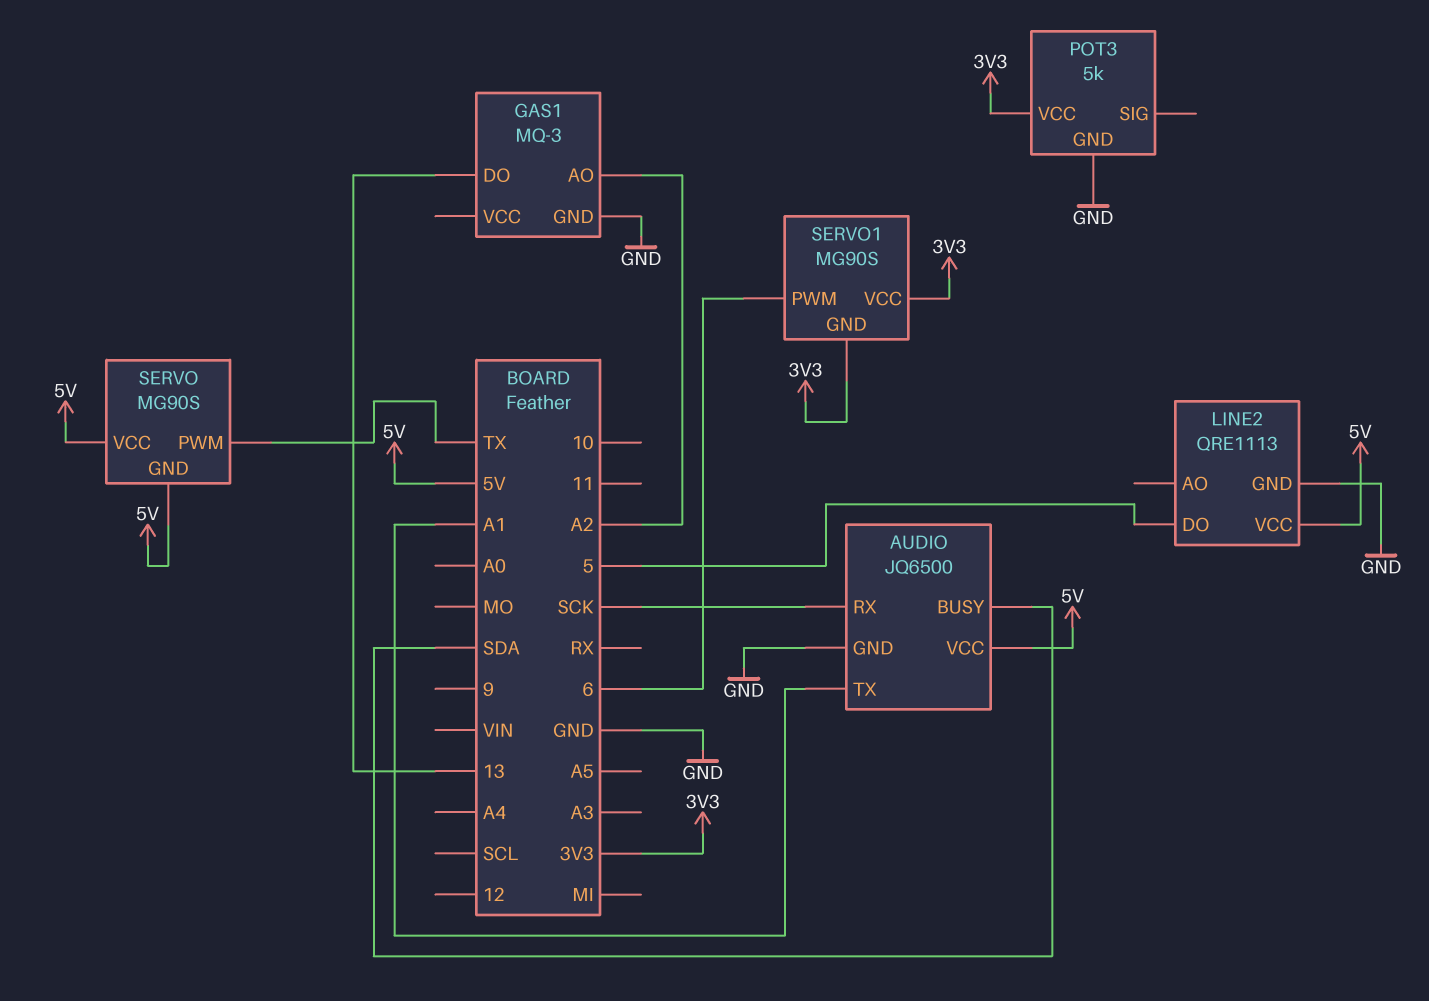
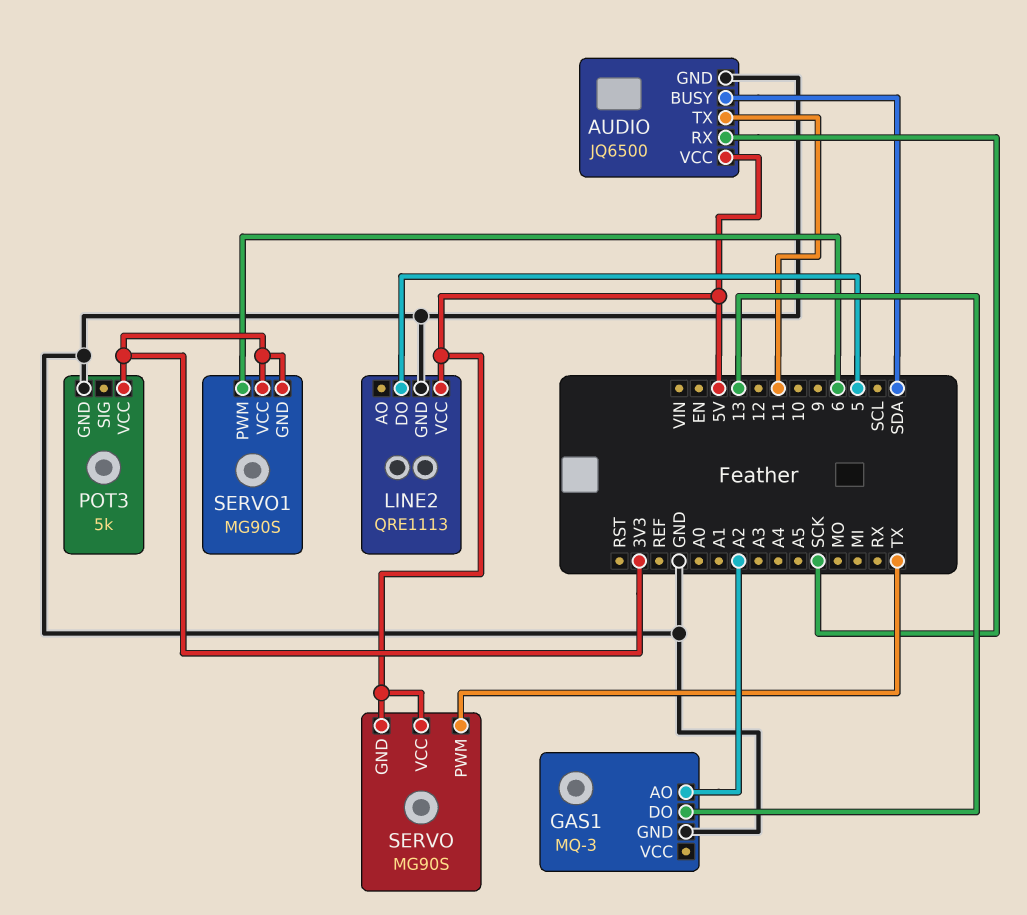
AUDIO pin TX: A1 -> 11

